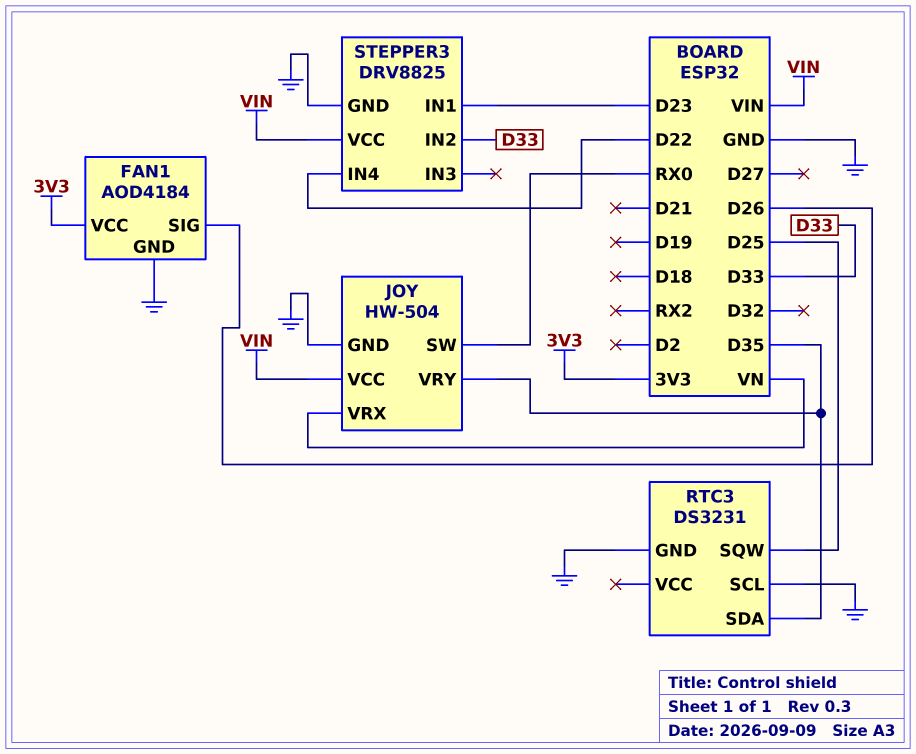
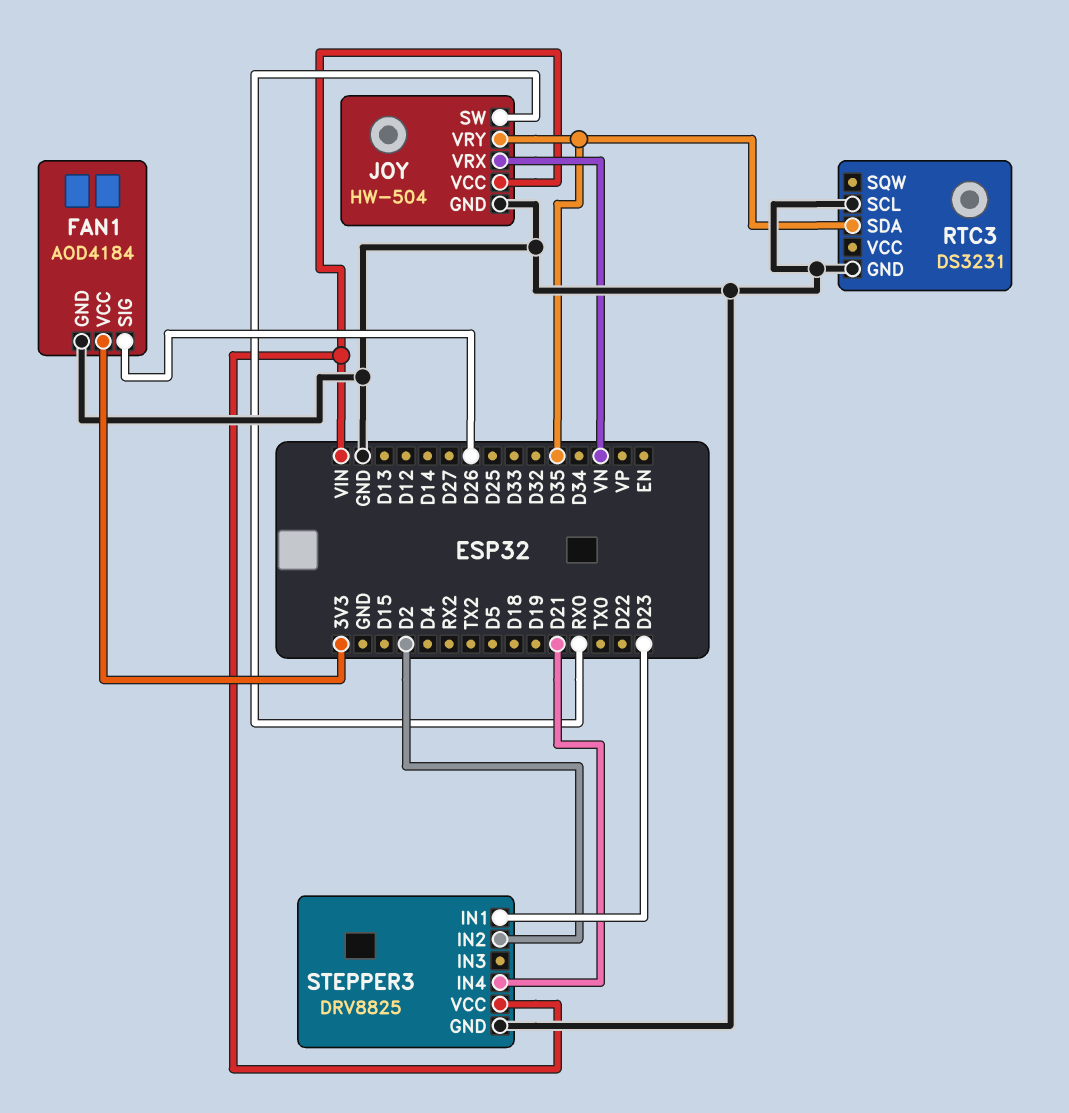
RTC3 pin SQW: D25 -> none
STEPPER3 pin IN2: D33 -> D2
STEPPER3 pin IN4: D22 -> D21

